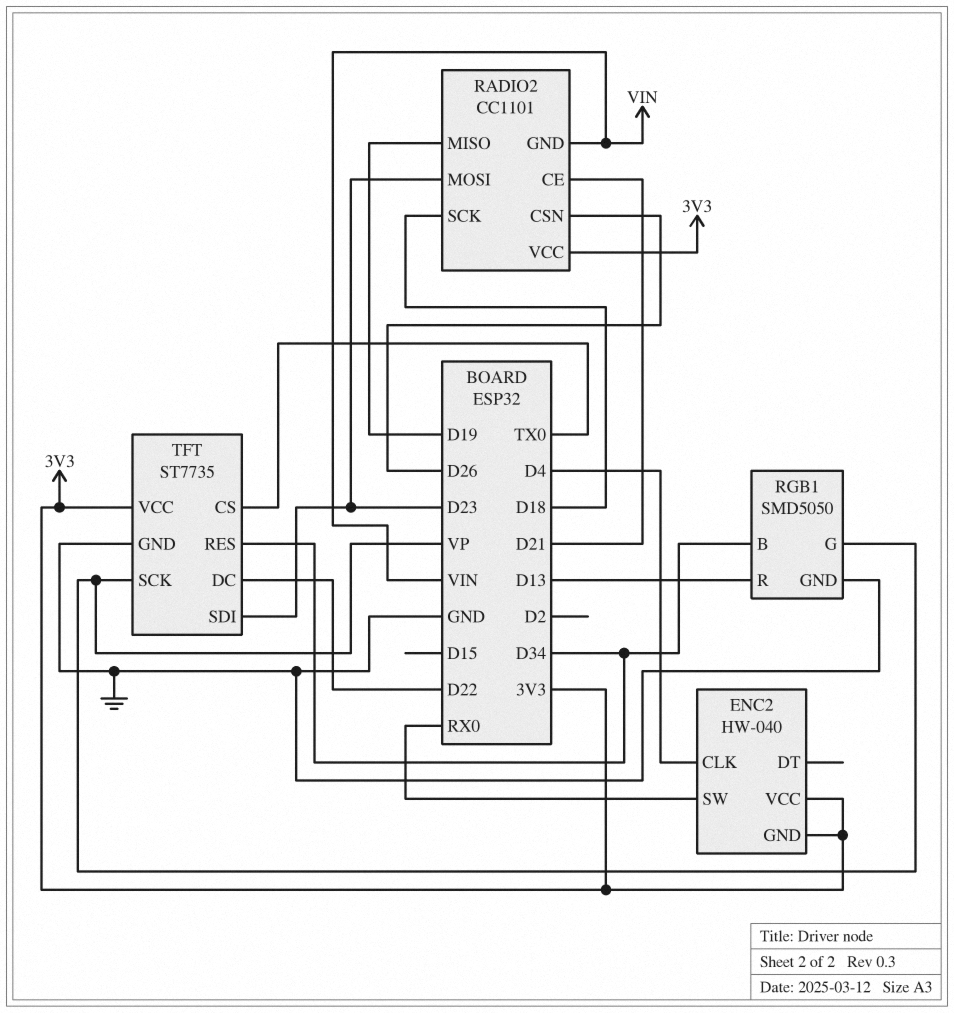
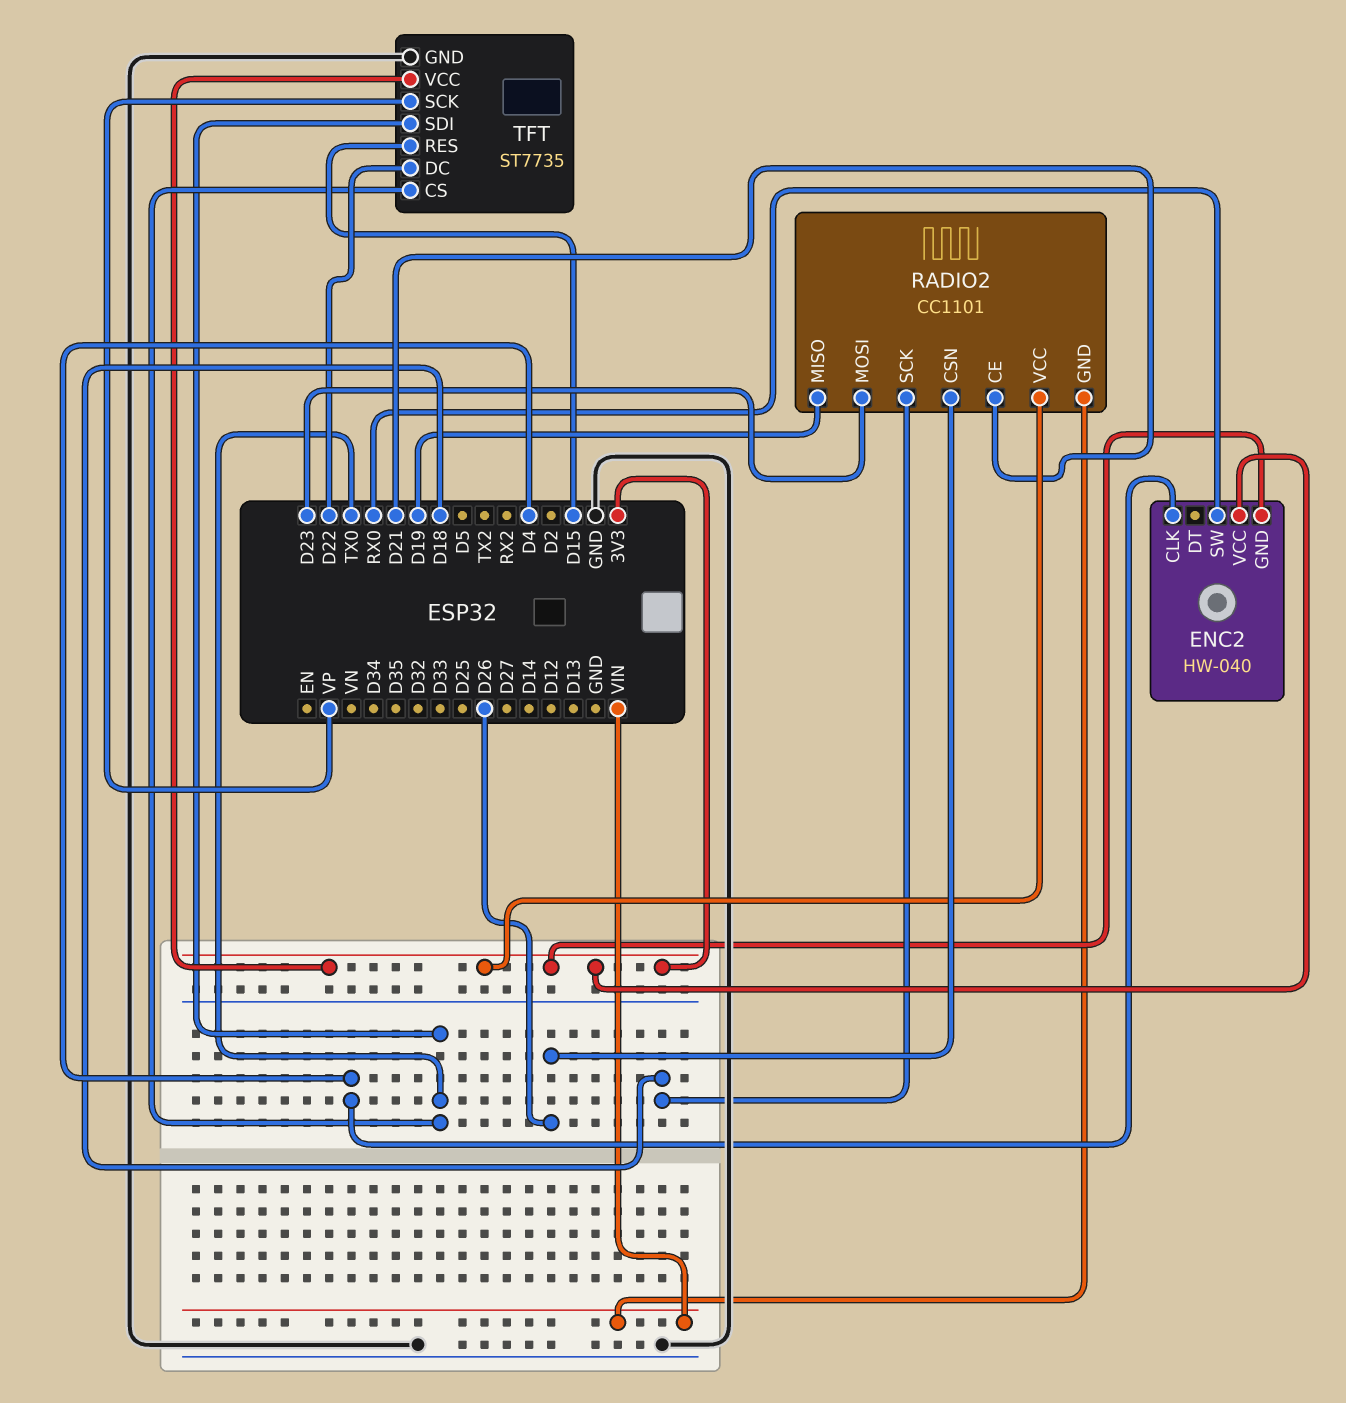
RGB1: SMD5050 -> none
RGB1 pin B: D34 -> none
RGB1 pin G: VP -> none
RGB1 pin GND: GND -> none
RGB1 pin R: D13 -> none
TFT pin RES: D34 -> D15
TFT pin SDI: D23 -> TX0

